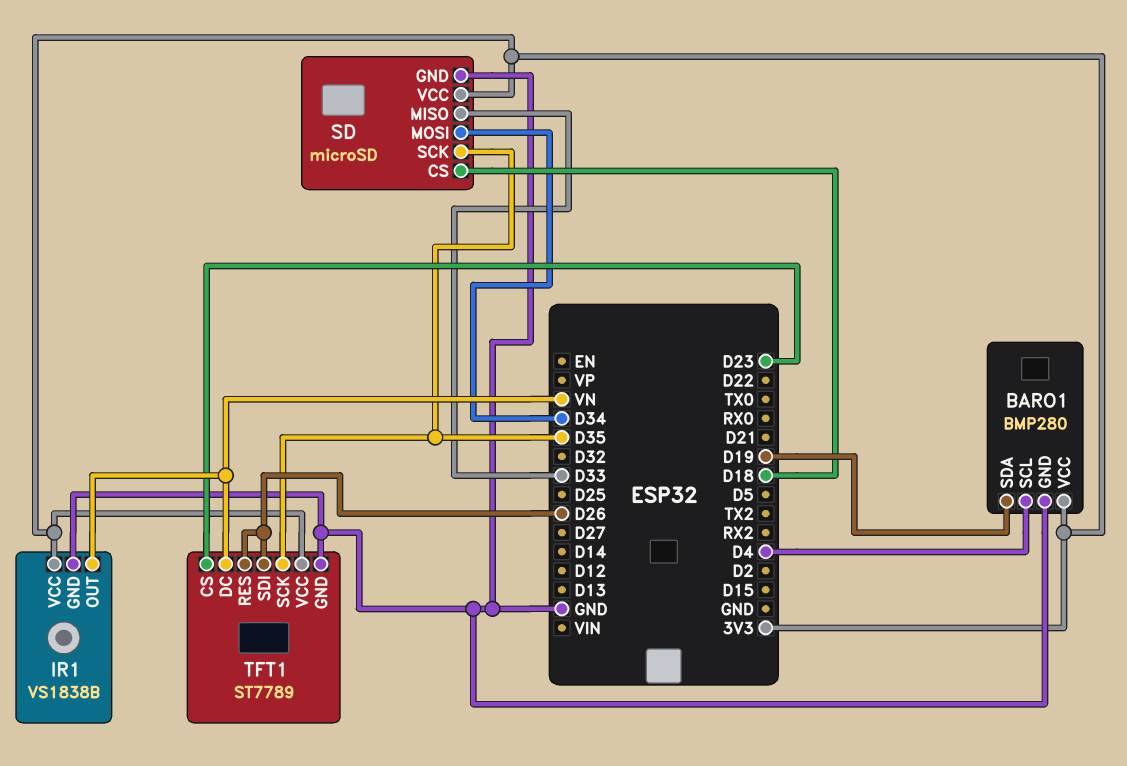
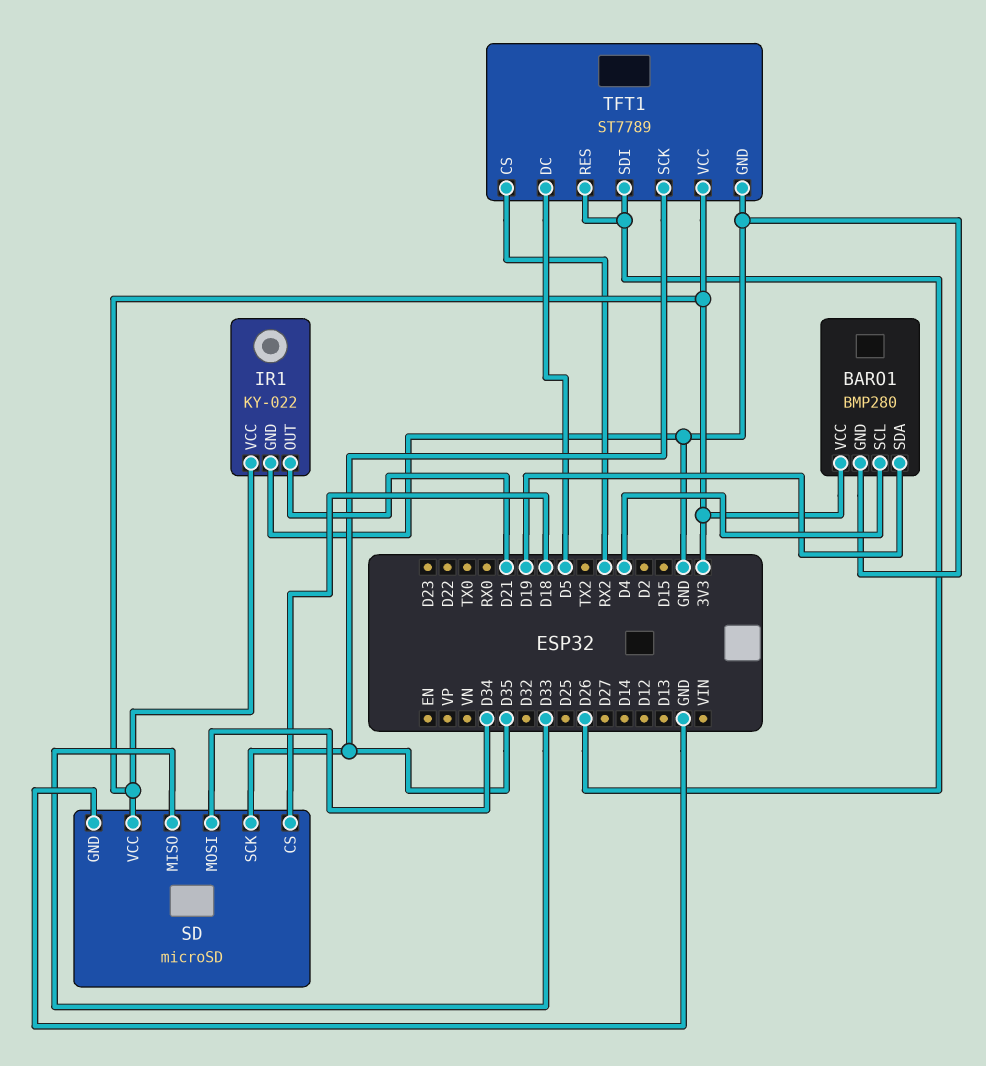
IR1: VS1838B -> KY-022
IR1 pin OUT: VN -> D21
TFT1 pin CS: D23 -> RX2
TFT1 pin DC: VN -> D5

